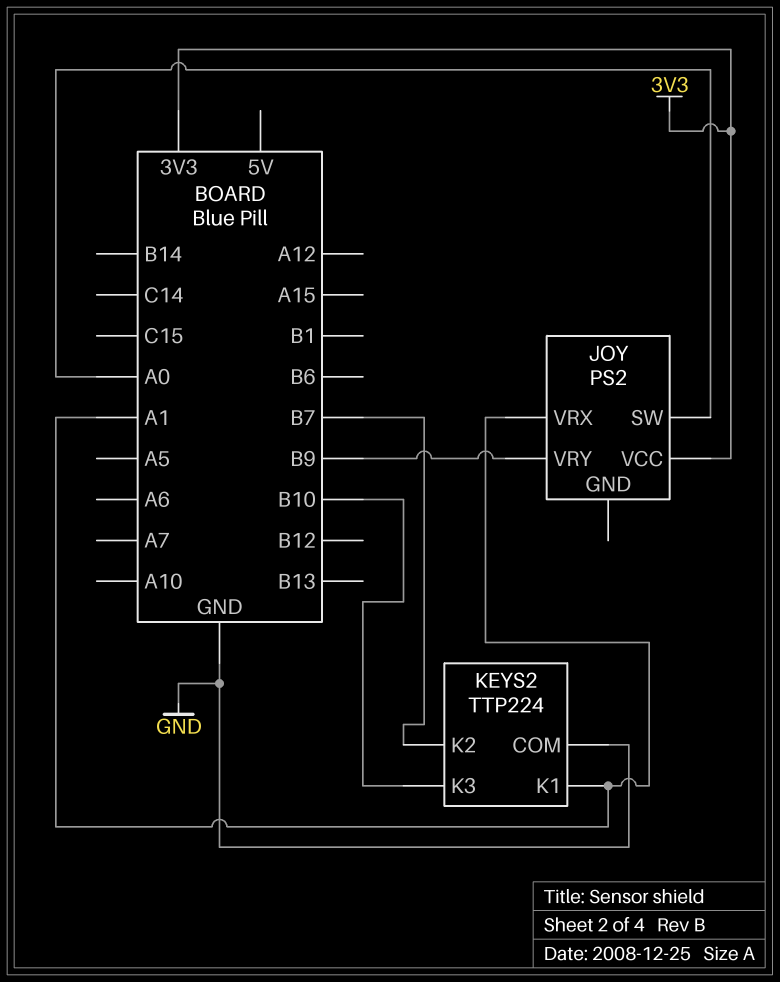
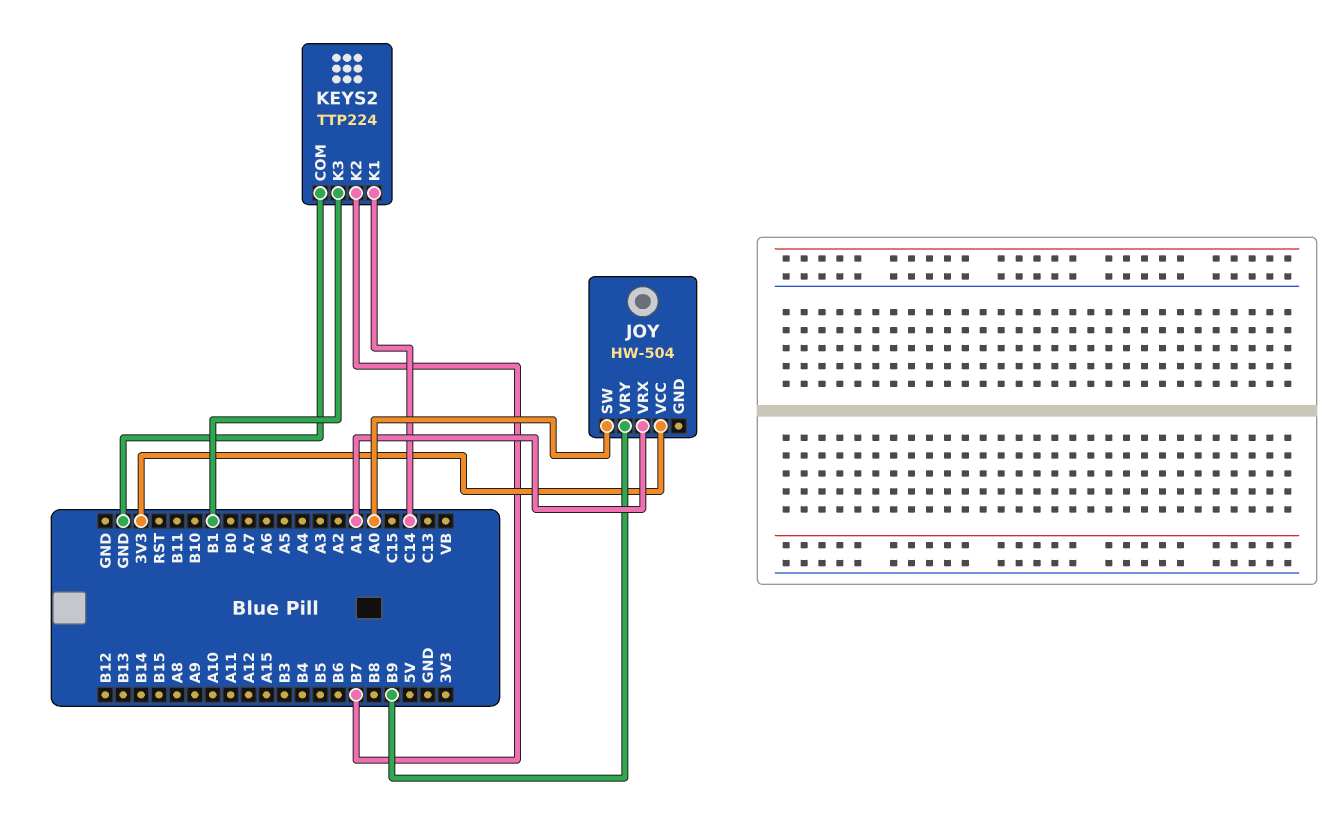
JOY: PS2 -> HW-504
KEYS2 pin K1: A1 -> C14
KEYS2 pin K3: B10 -> B1

